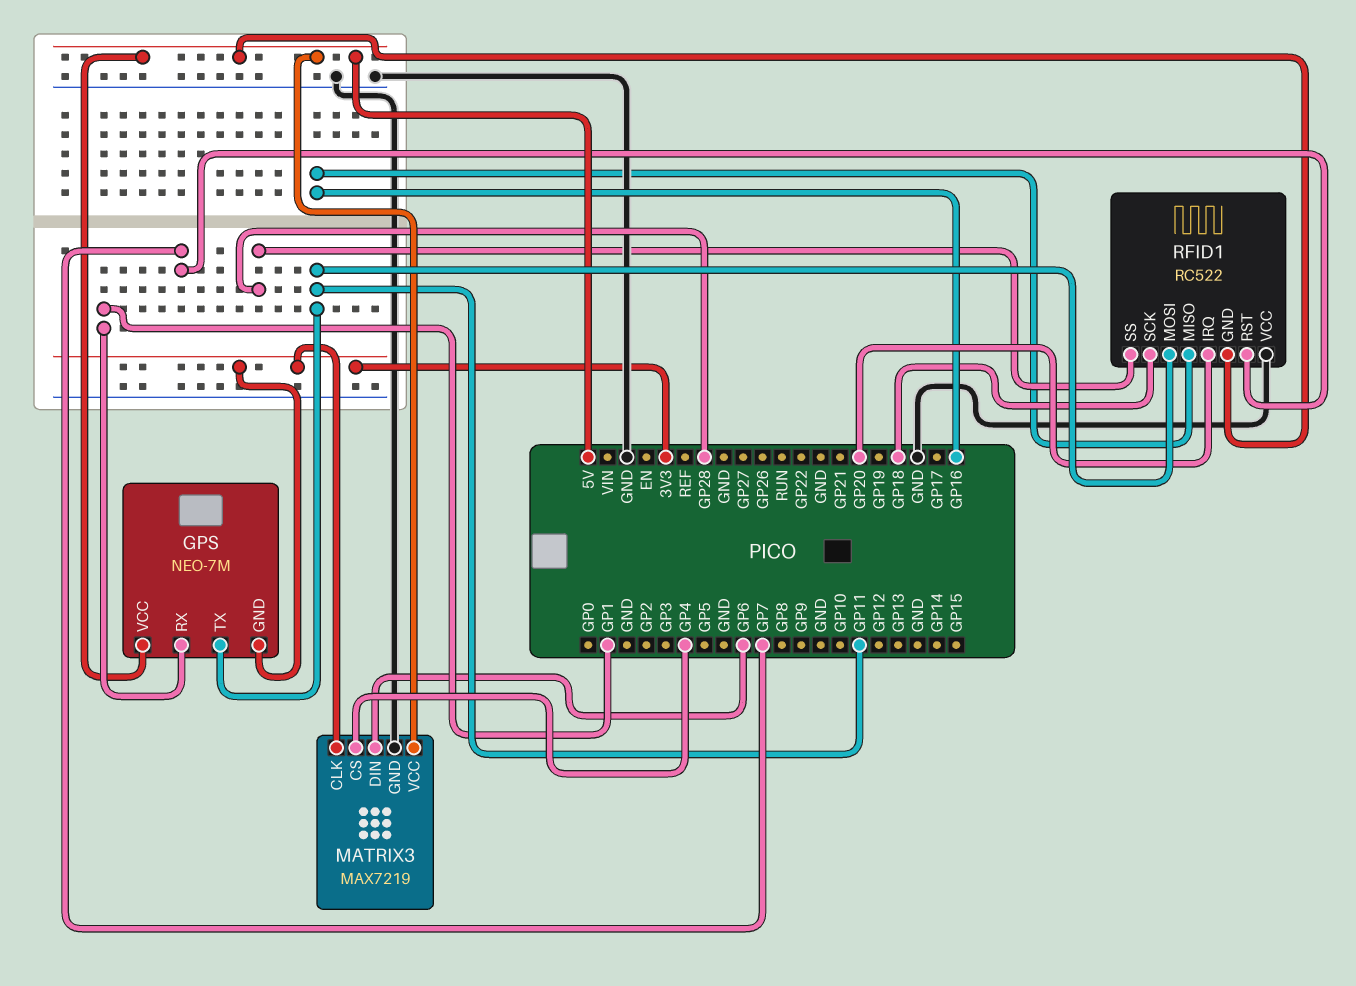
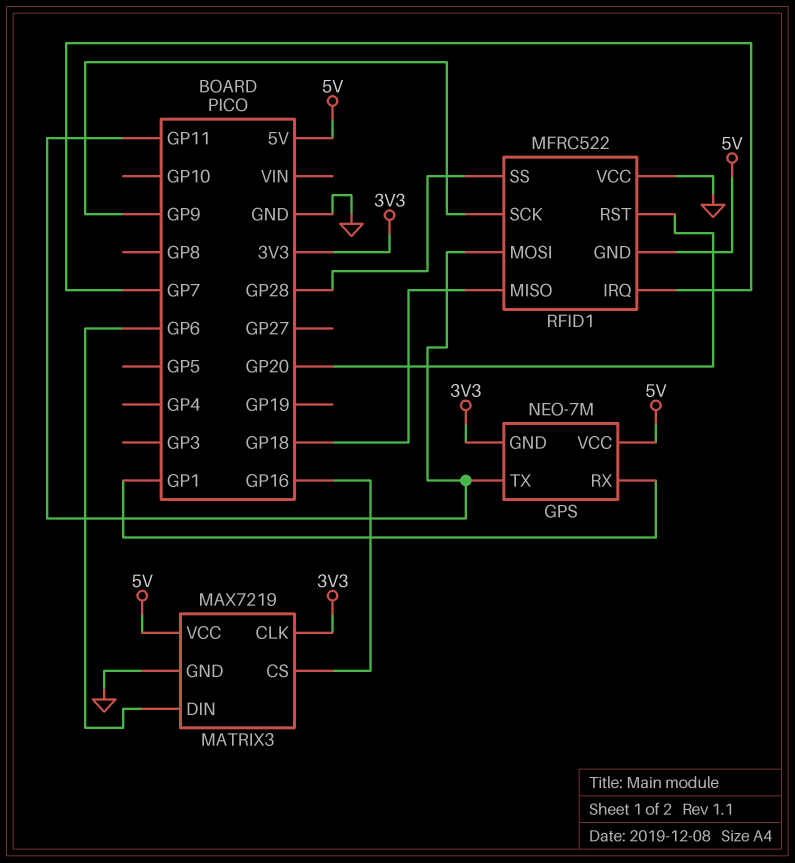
MATRIX3 pin CS: GP4 -> GP16
RFID1: RC522 -> MFRC522
RFID1 pin IRQ: GP20 -> GP7
RFID1 pin MISO: GP16 -> GP18
RFID1 pin RST: GP7 -> GP20
RFID1 pin SCK: GP18 -> GP9

